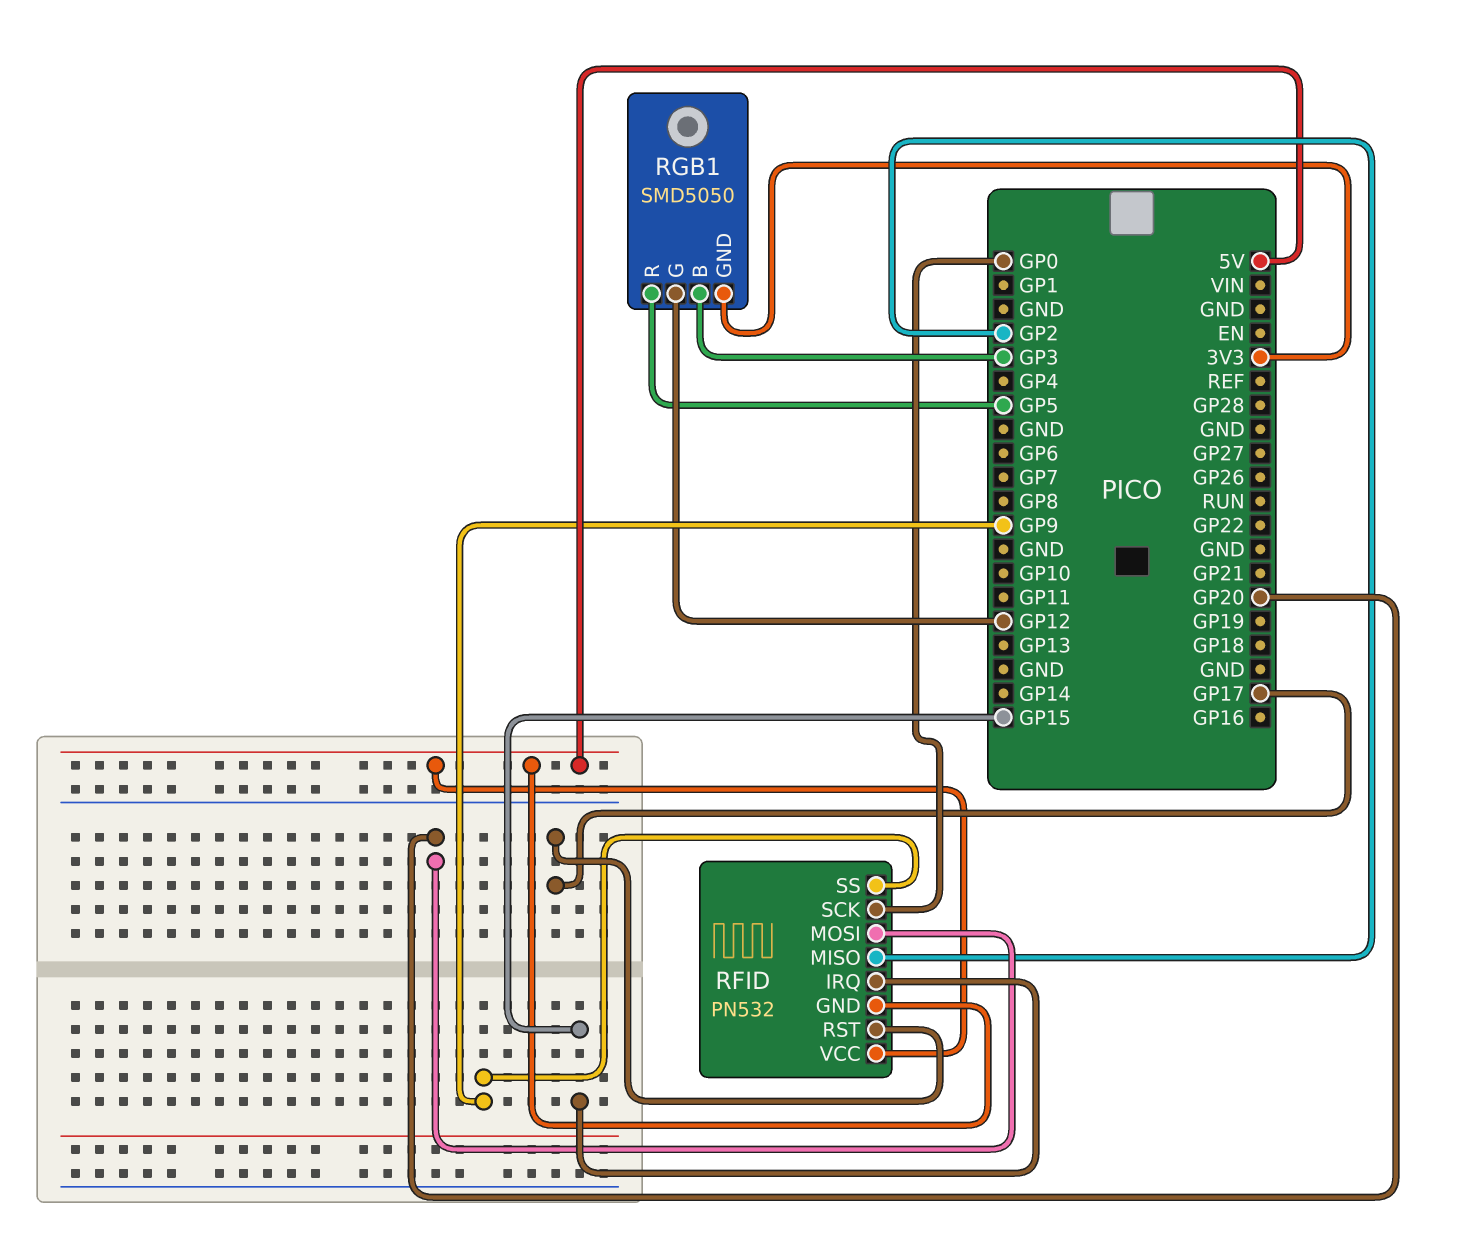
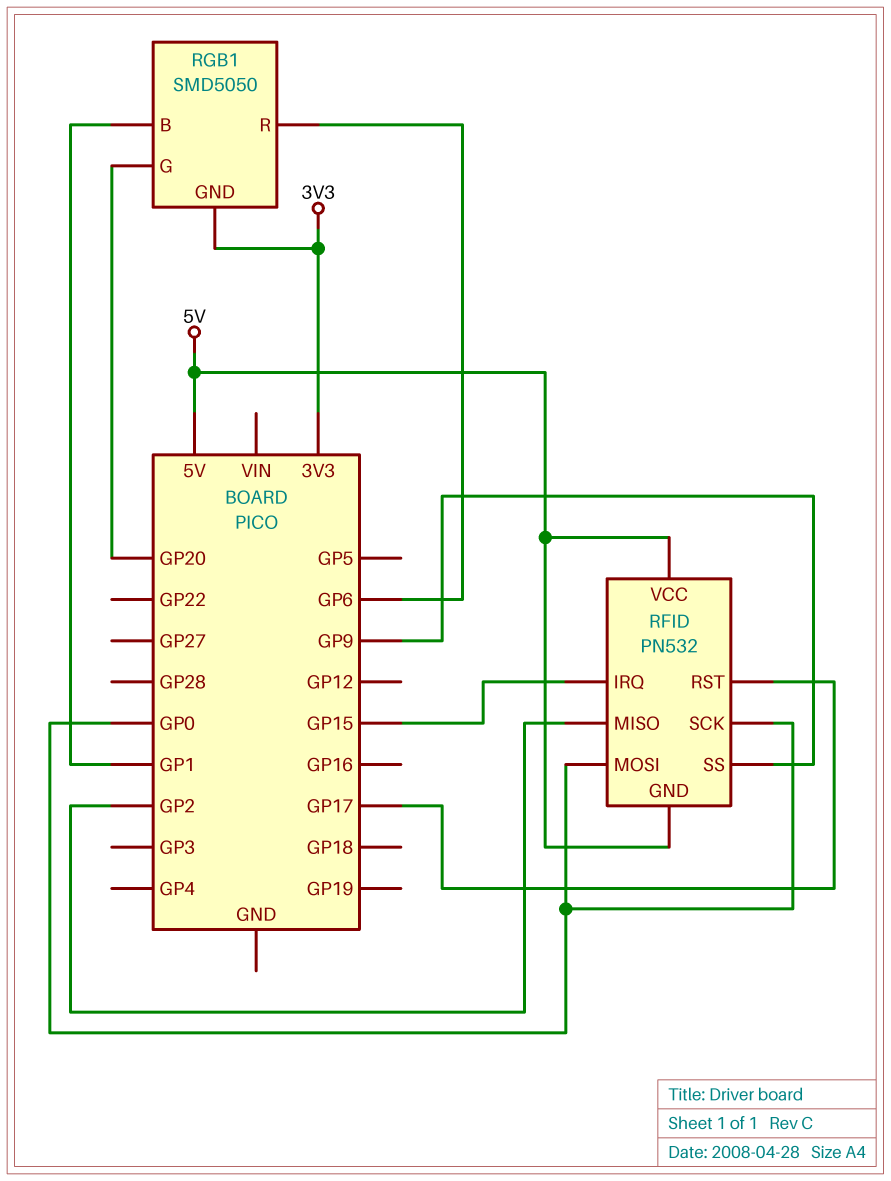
RFID pin MOSI: GP20 -> GP0
RGB1 pin B: GP3 -> GP1
RGB1 pin G: GP12 -> GP20
RGB1 pin R: GP5 -> GP6

